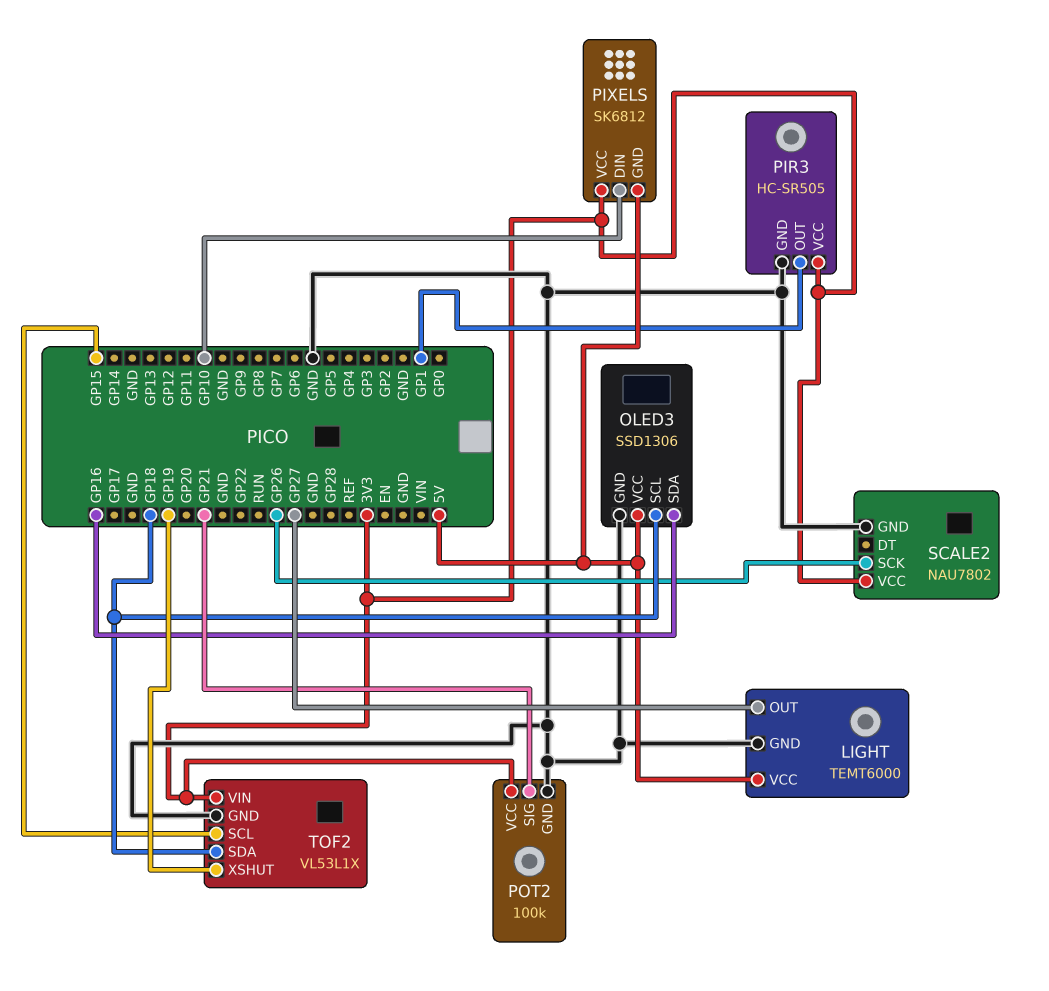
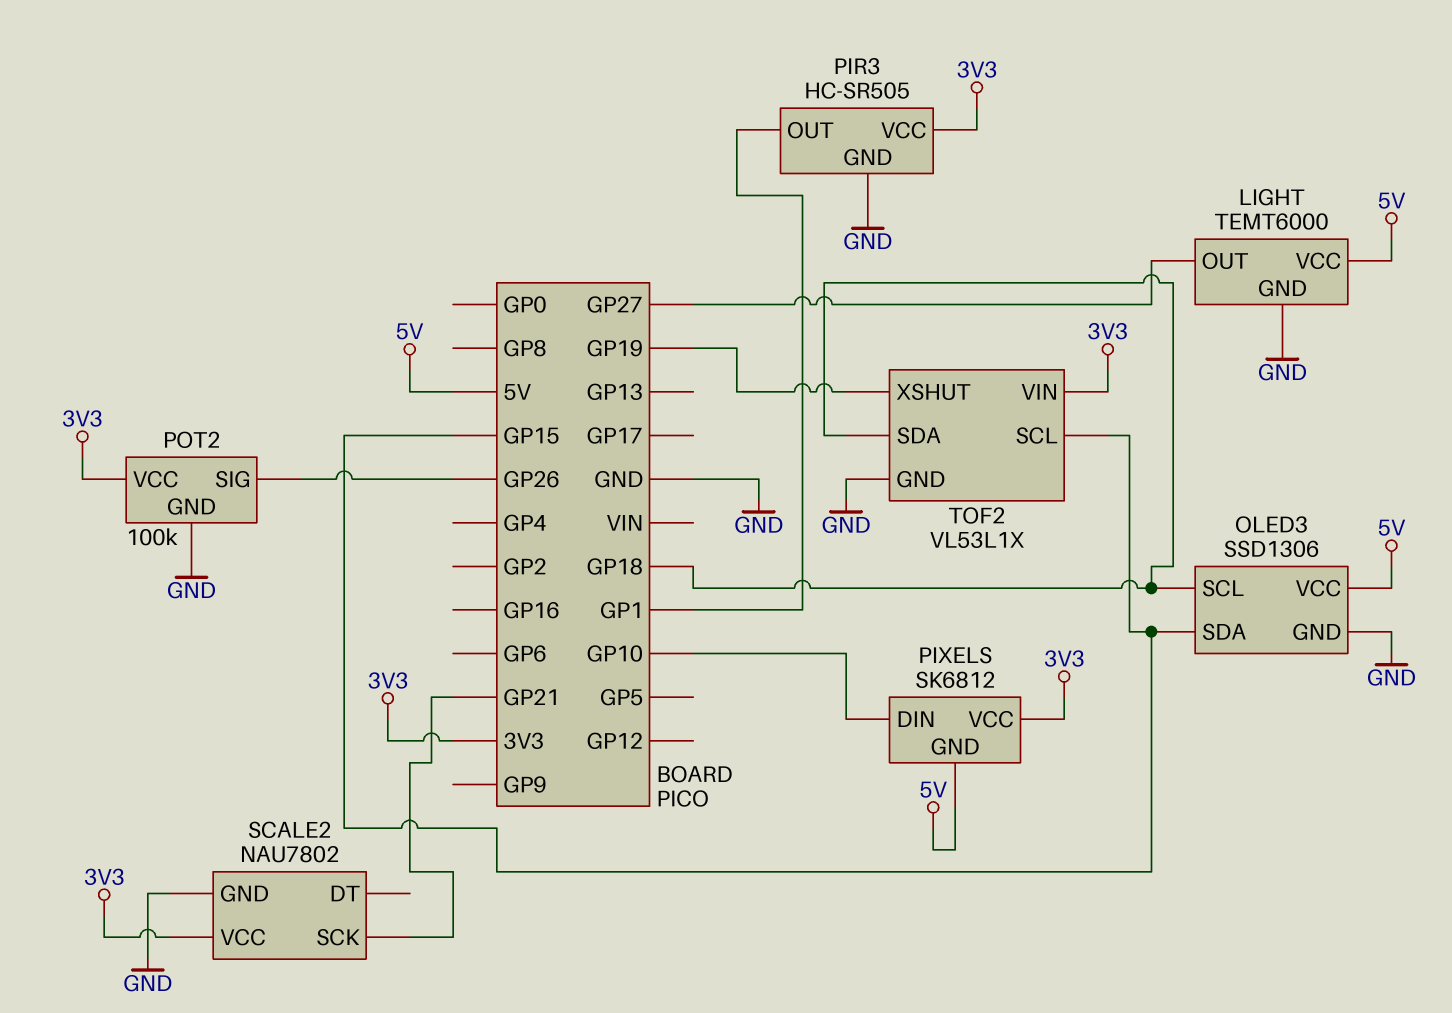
OLED3 pin SDA: GP16 -> GP15
POT2 pin SIG: GP21 -> GP26
SCALE2 pin SCK: GP26 -> GP21

